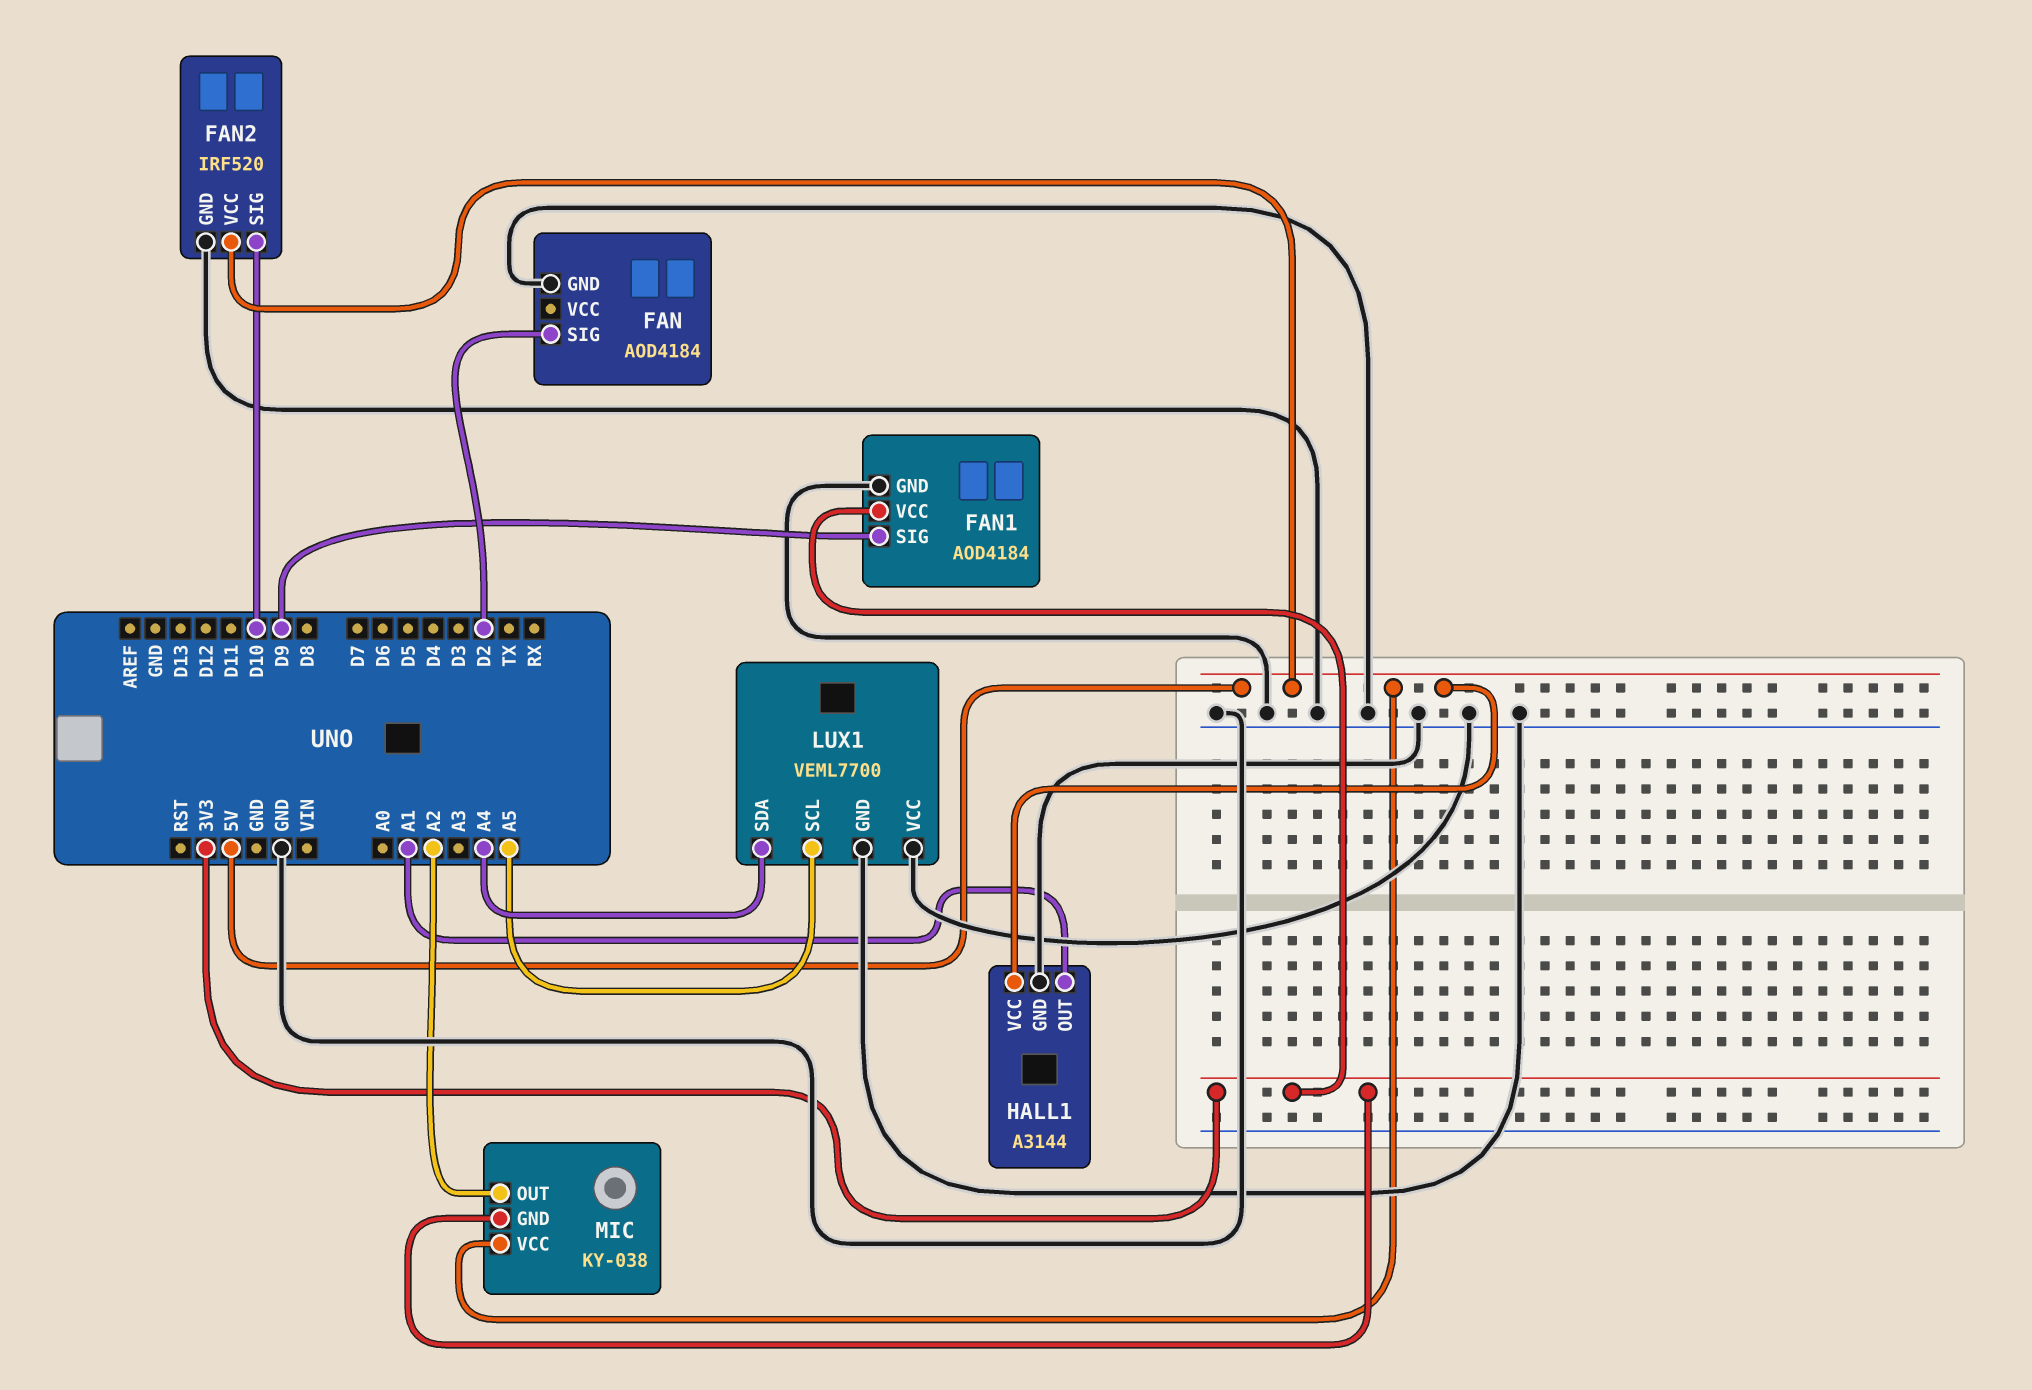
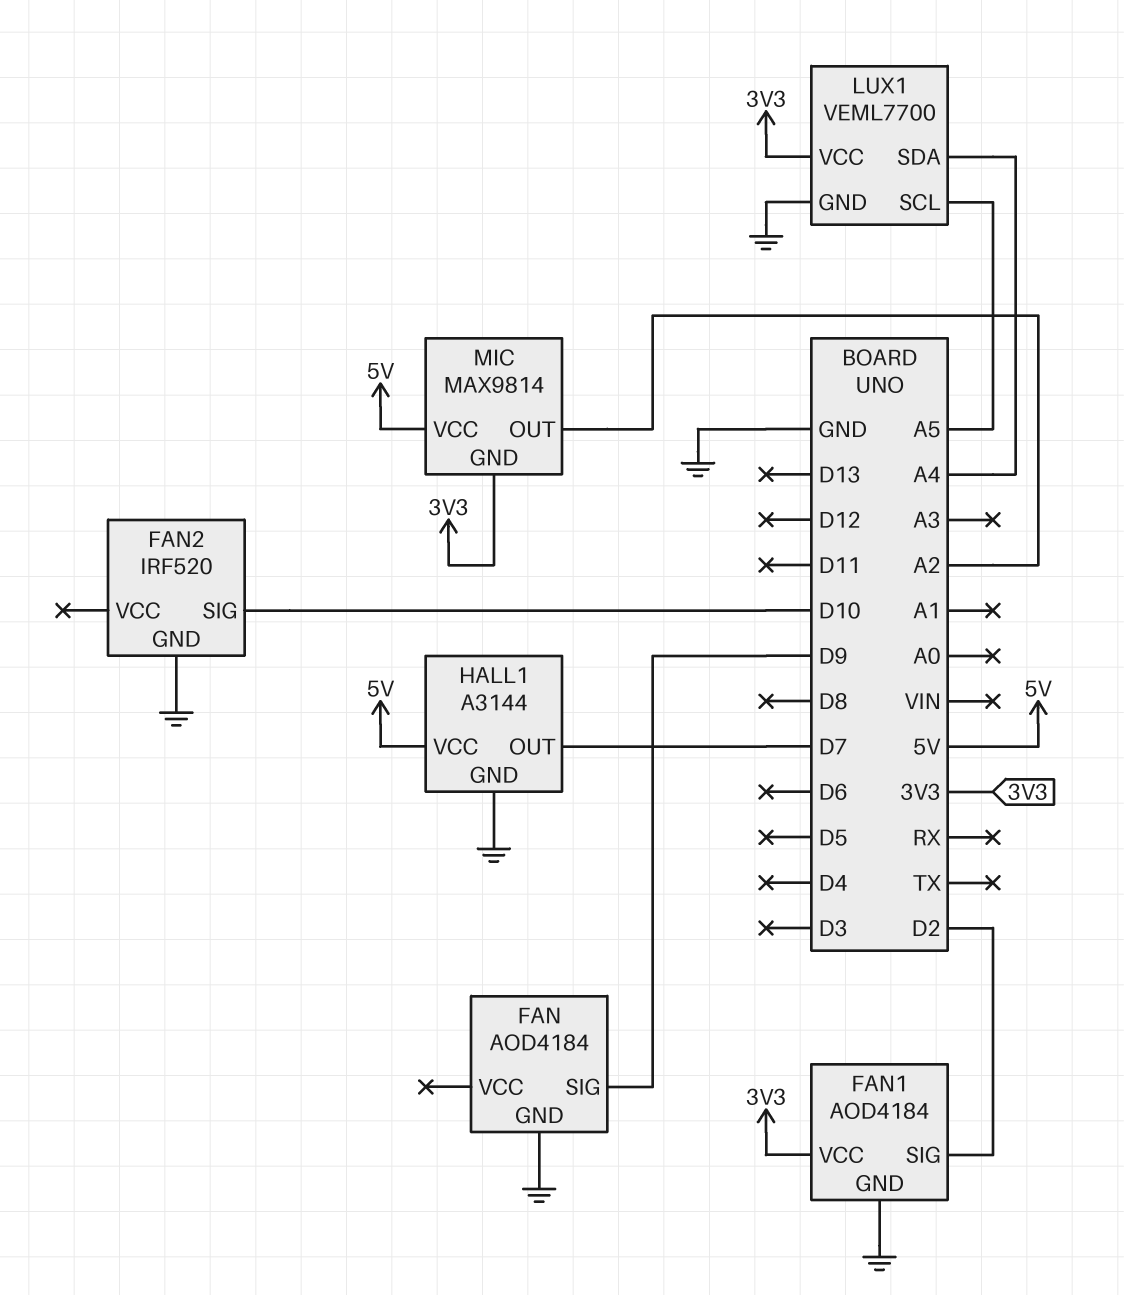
FAN pin SIG: D2 -> D9
FAN1 pin SIG: D9 -> D2
FAN2 pin VCC: 5V -> none
HALL1 pin OUT: A1 -> D7
LUX1 pin VCC: GND -> 3V3
MIC: KY-038 -> MAX9814

